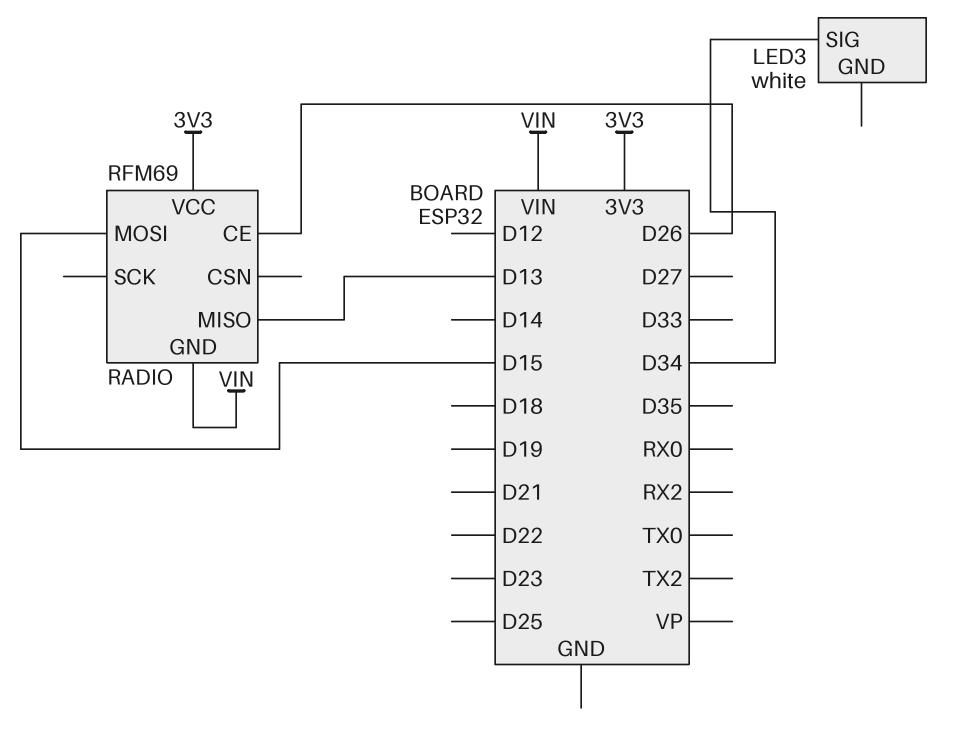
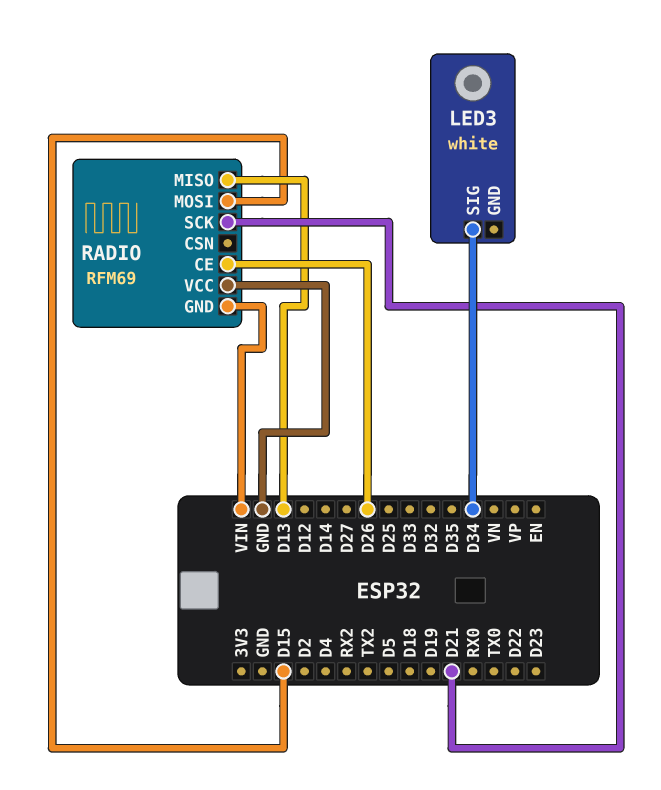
RADIO pin SCK: none -> D21
RADIO pin VCC: 3V3 -> GND

